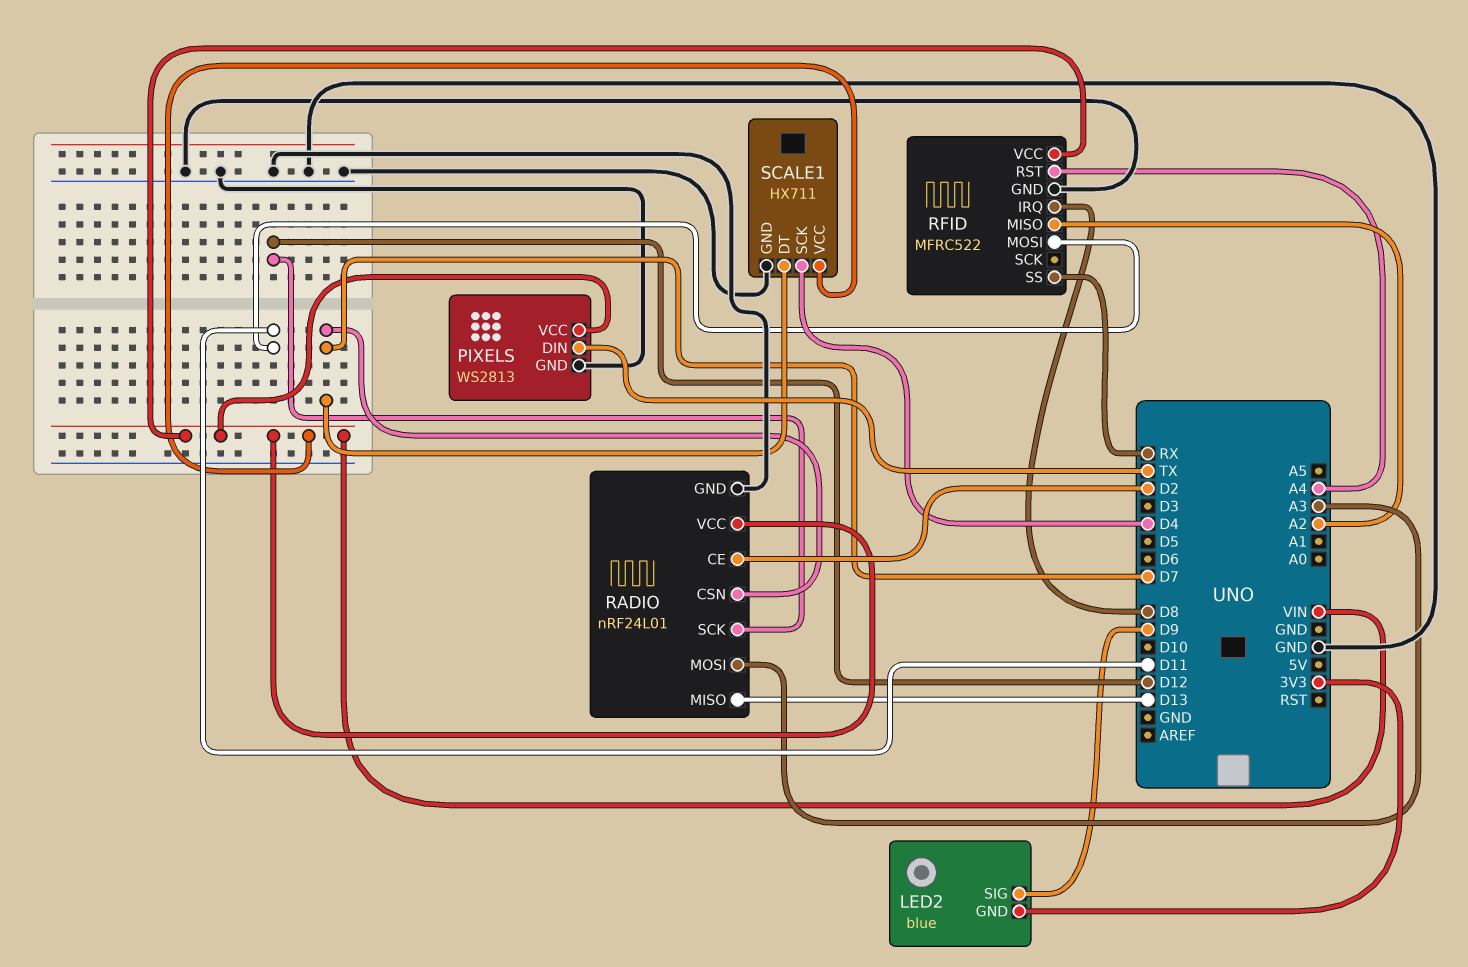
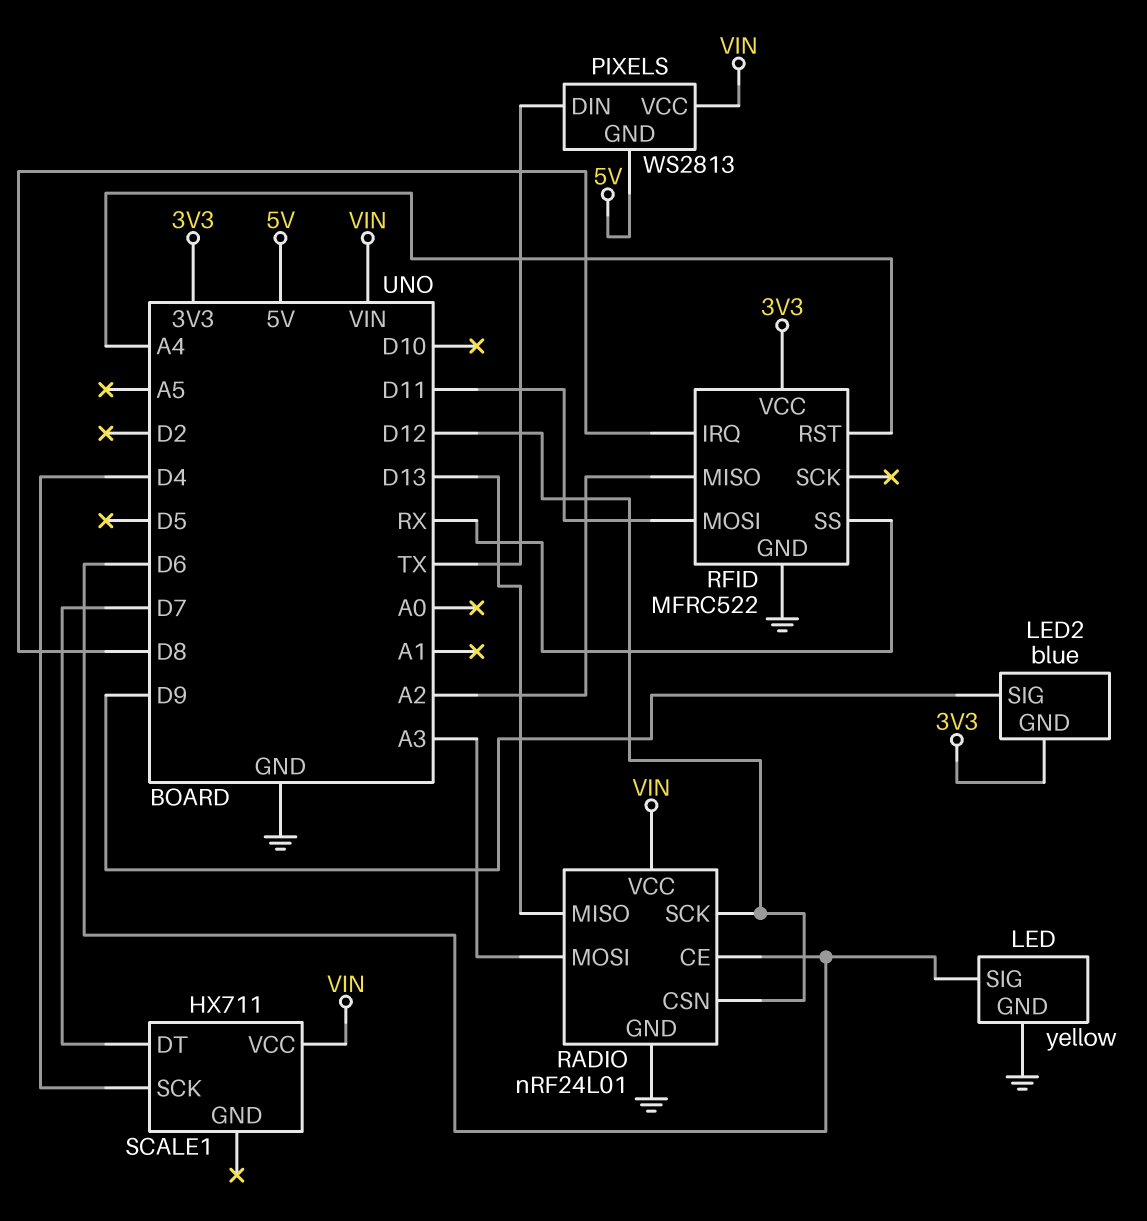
LED: none -> yellow
LED pin GND: none -> GND
LED pin SIG: none -> D6
PIXELS pin GND: GND -> 5V
RADIO pin CE: D2 -> D6
RADIO pin CSN: D7 -> D12
RFID pin VCC: VIN -> 3V3
SCALE1 pin GND: GND -> none

